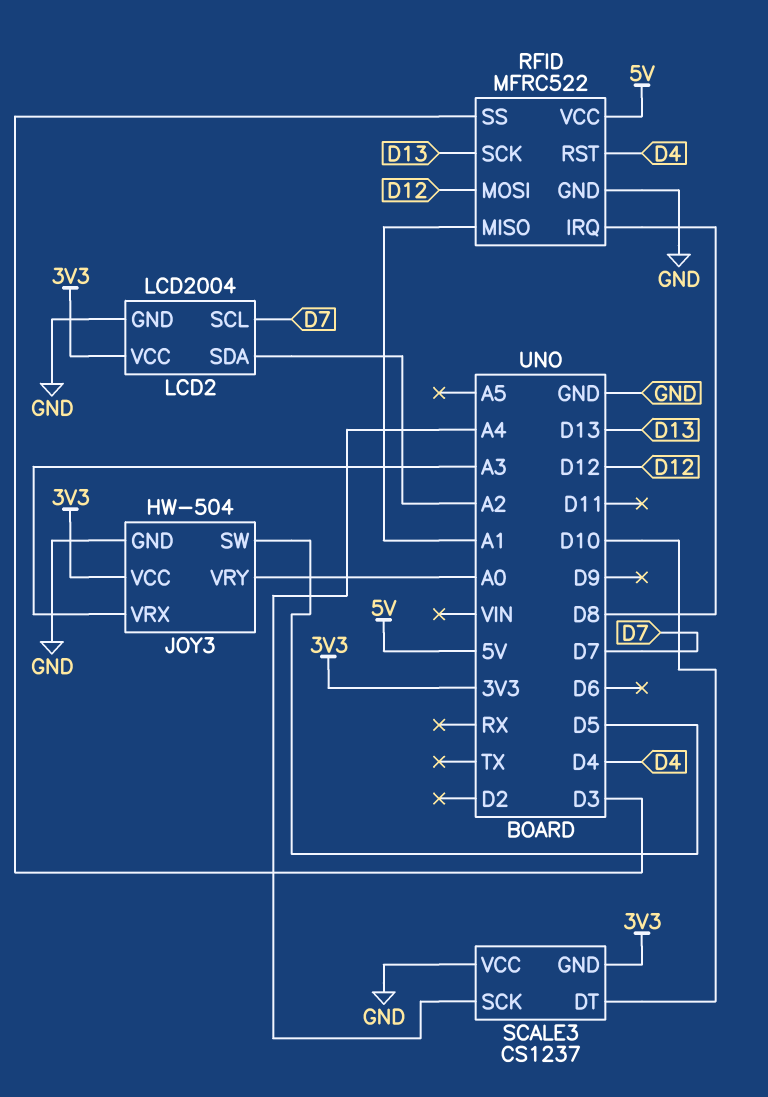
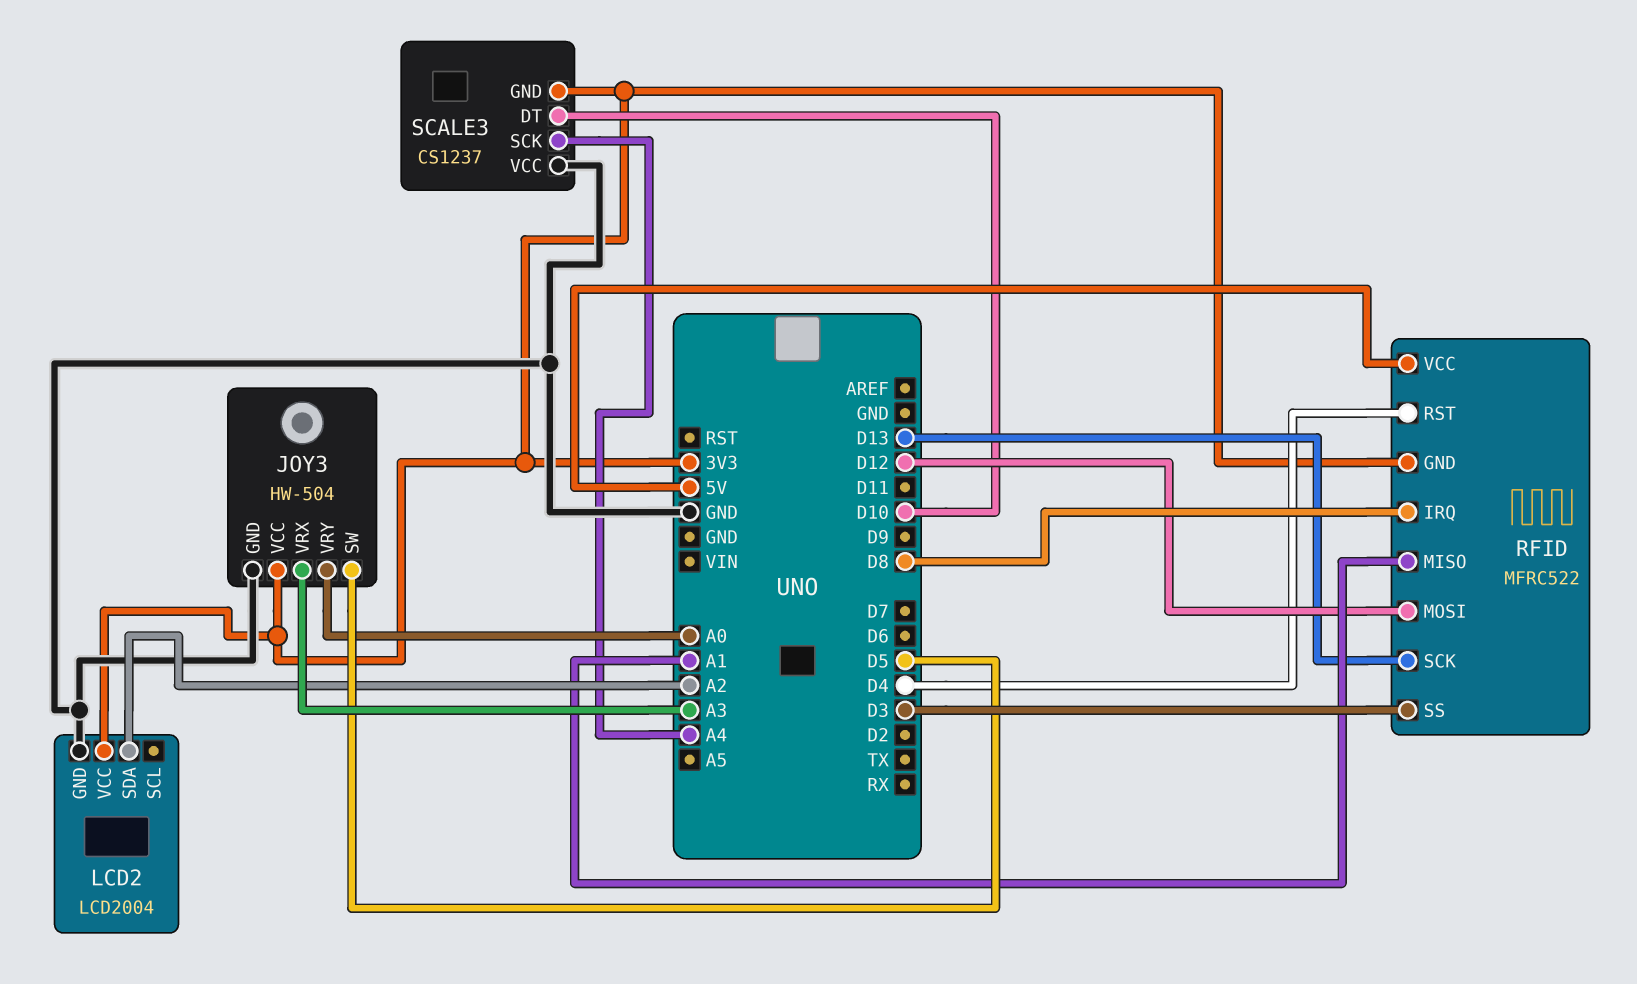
LCD2 pin SCL: D7 -> none
RFID pin GND: GND -> 3V3

